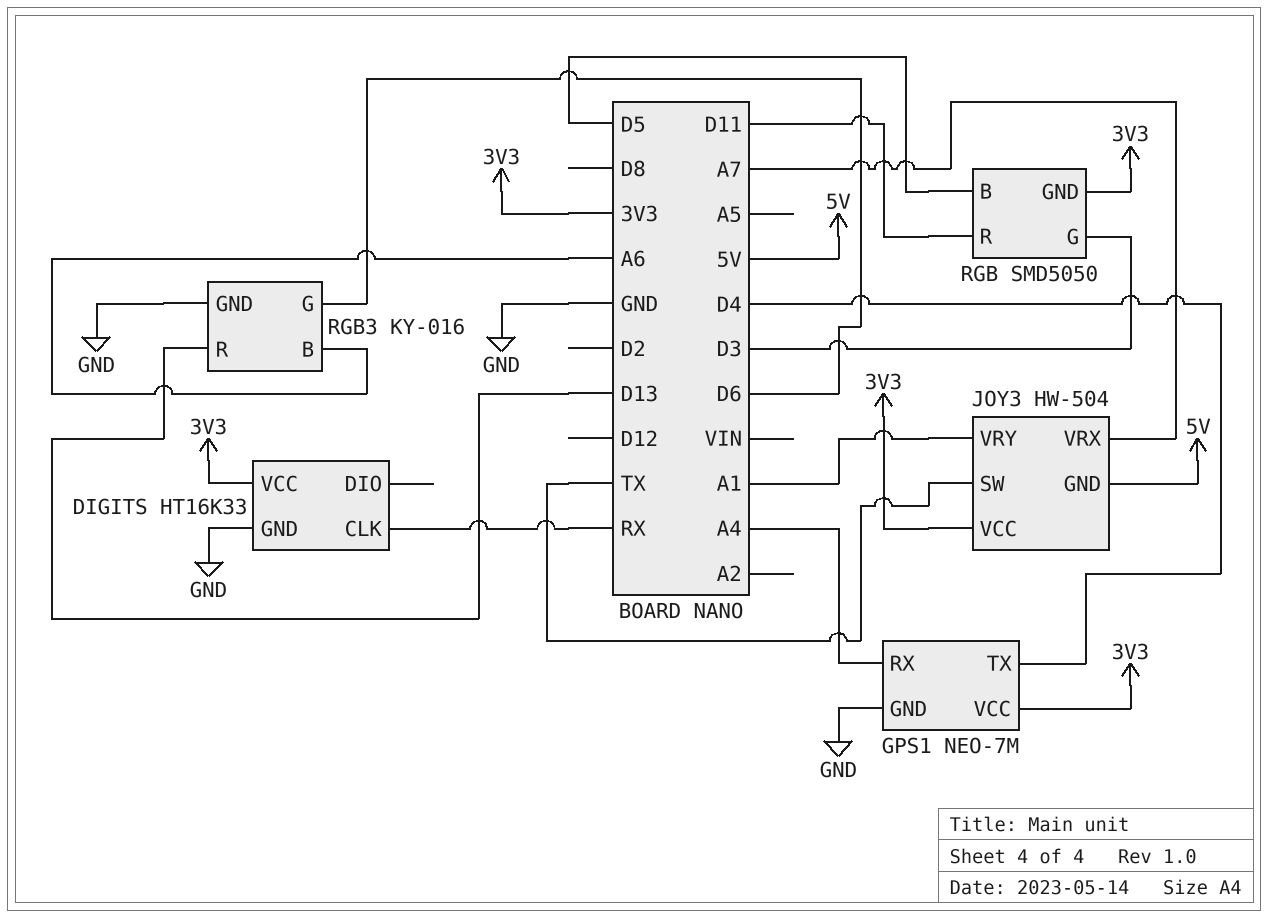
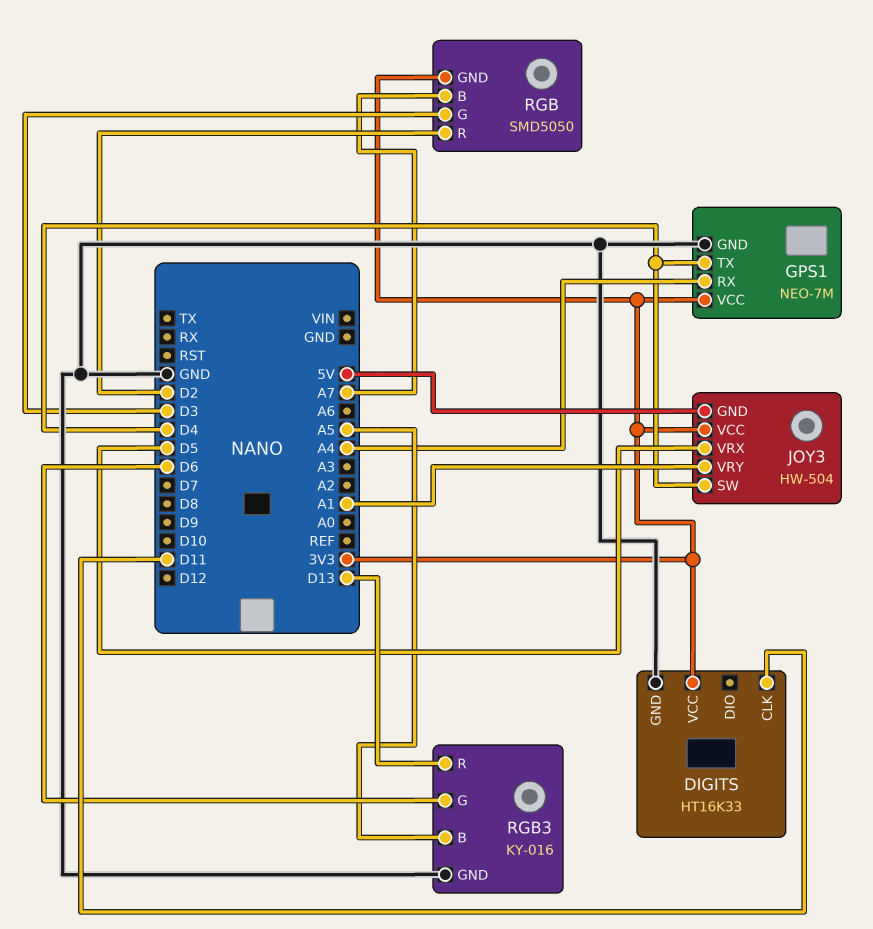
DIGITS pin CLK: RX -> D11
JOY3 pin SW: TX -> D4
JOY3 pin VRX: A7 -> D5
RGB pin B: D5 -> A7
RGB pin R: D11 -> D2
RGB3 pin B: A6 -> A5

